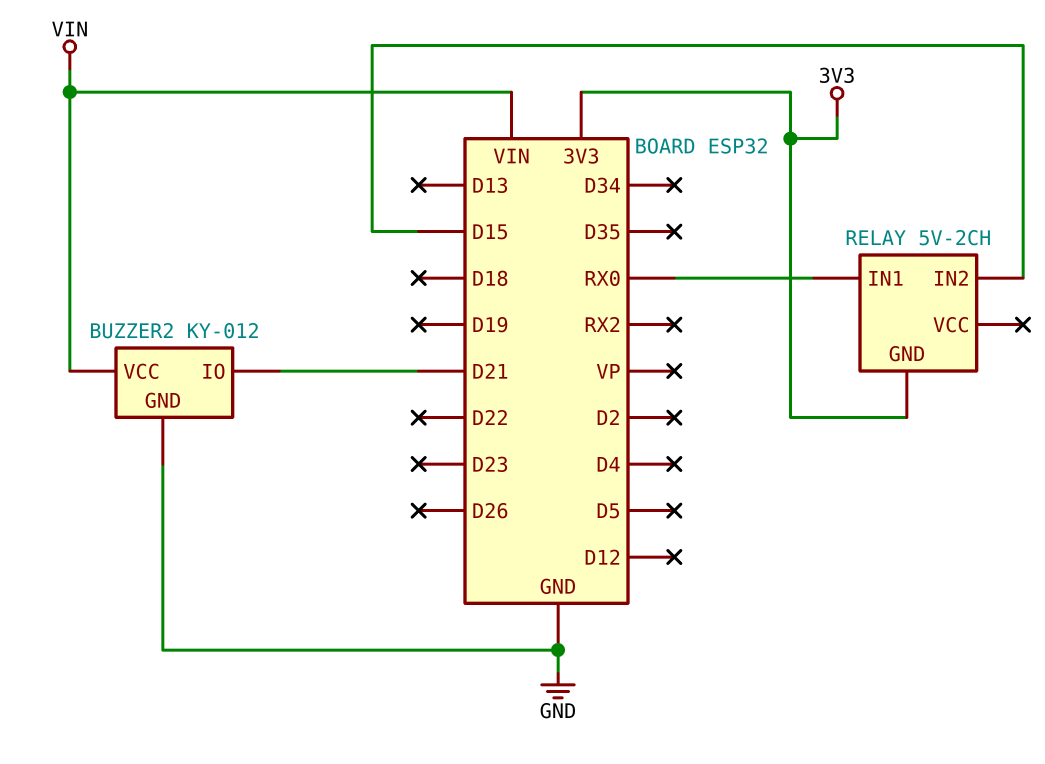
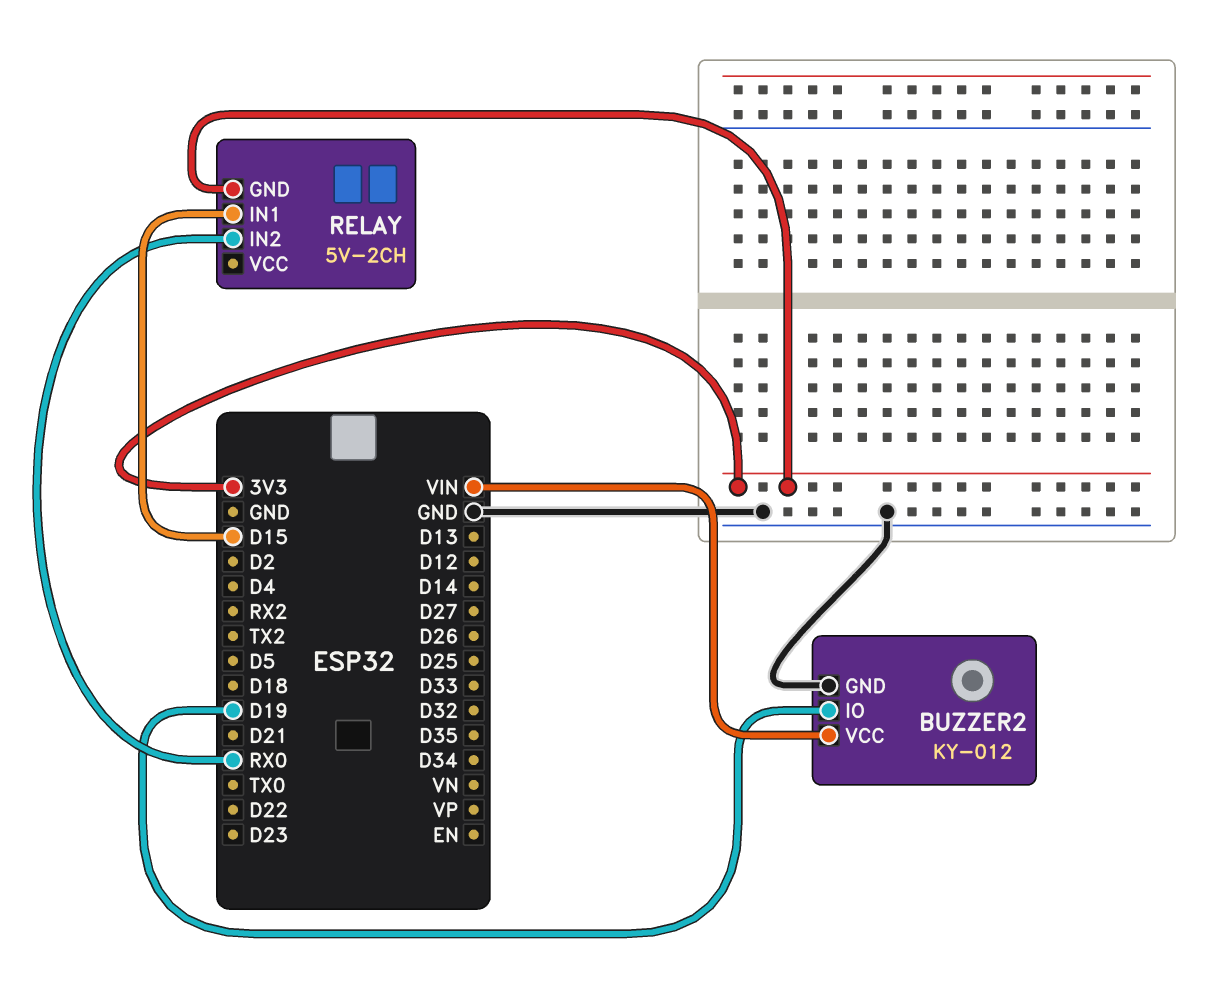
BUZZER2 pin IO: D21 -> D19
RELAY pin IN1: RX0 -> D15
RELAY pin IN2: D15 -> RX0

